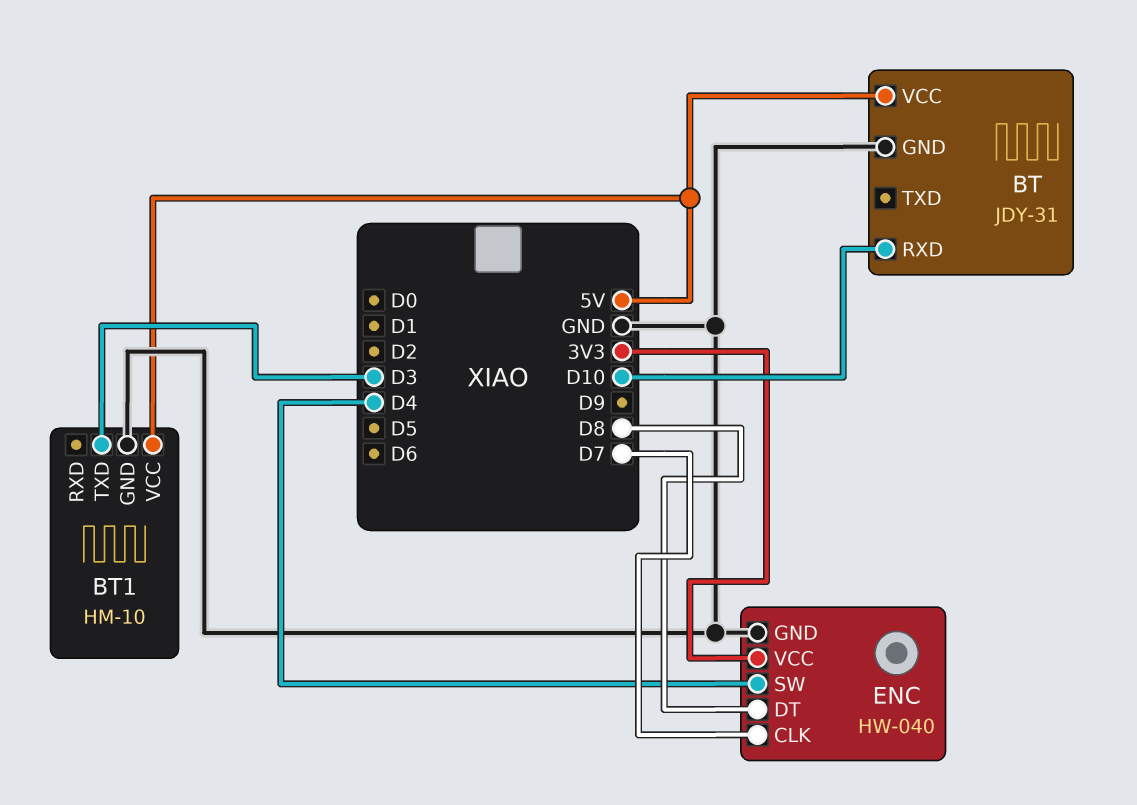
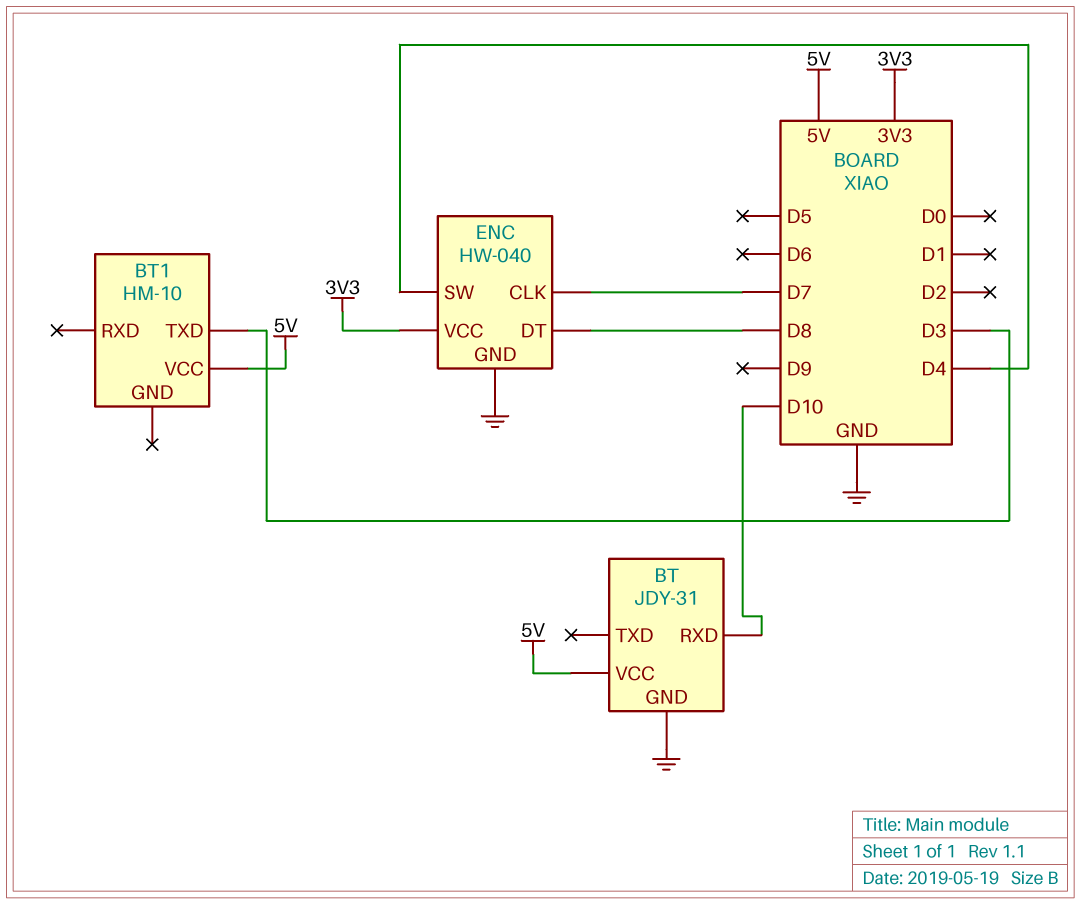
BT1 pin GND: GND -> none

